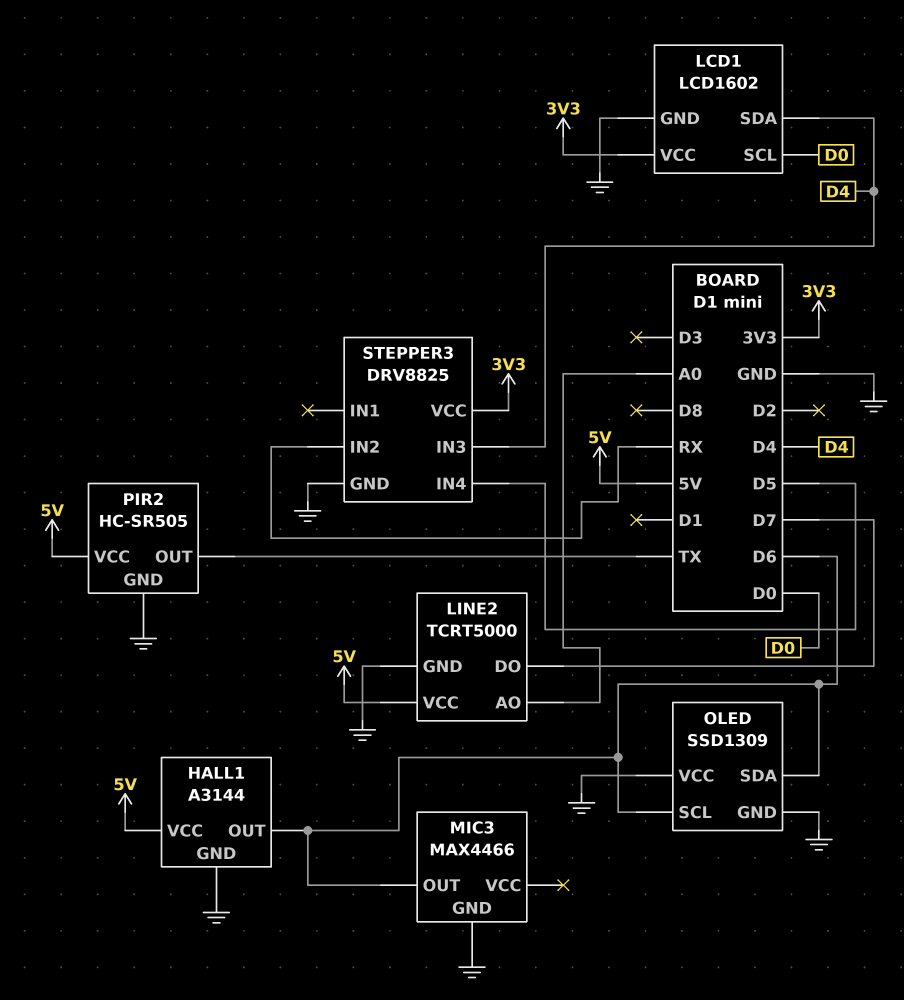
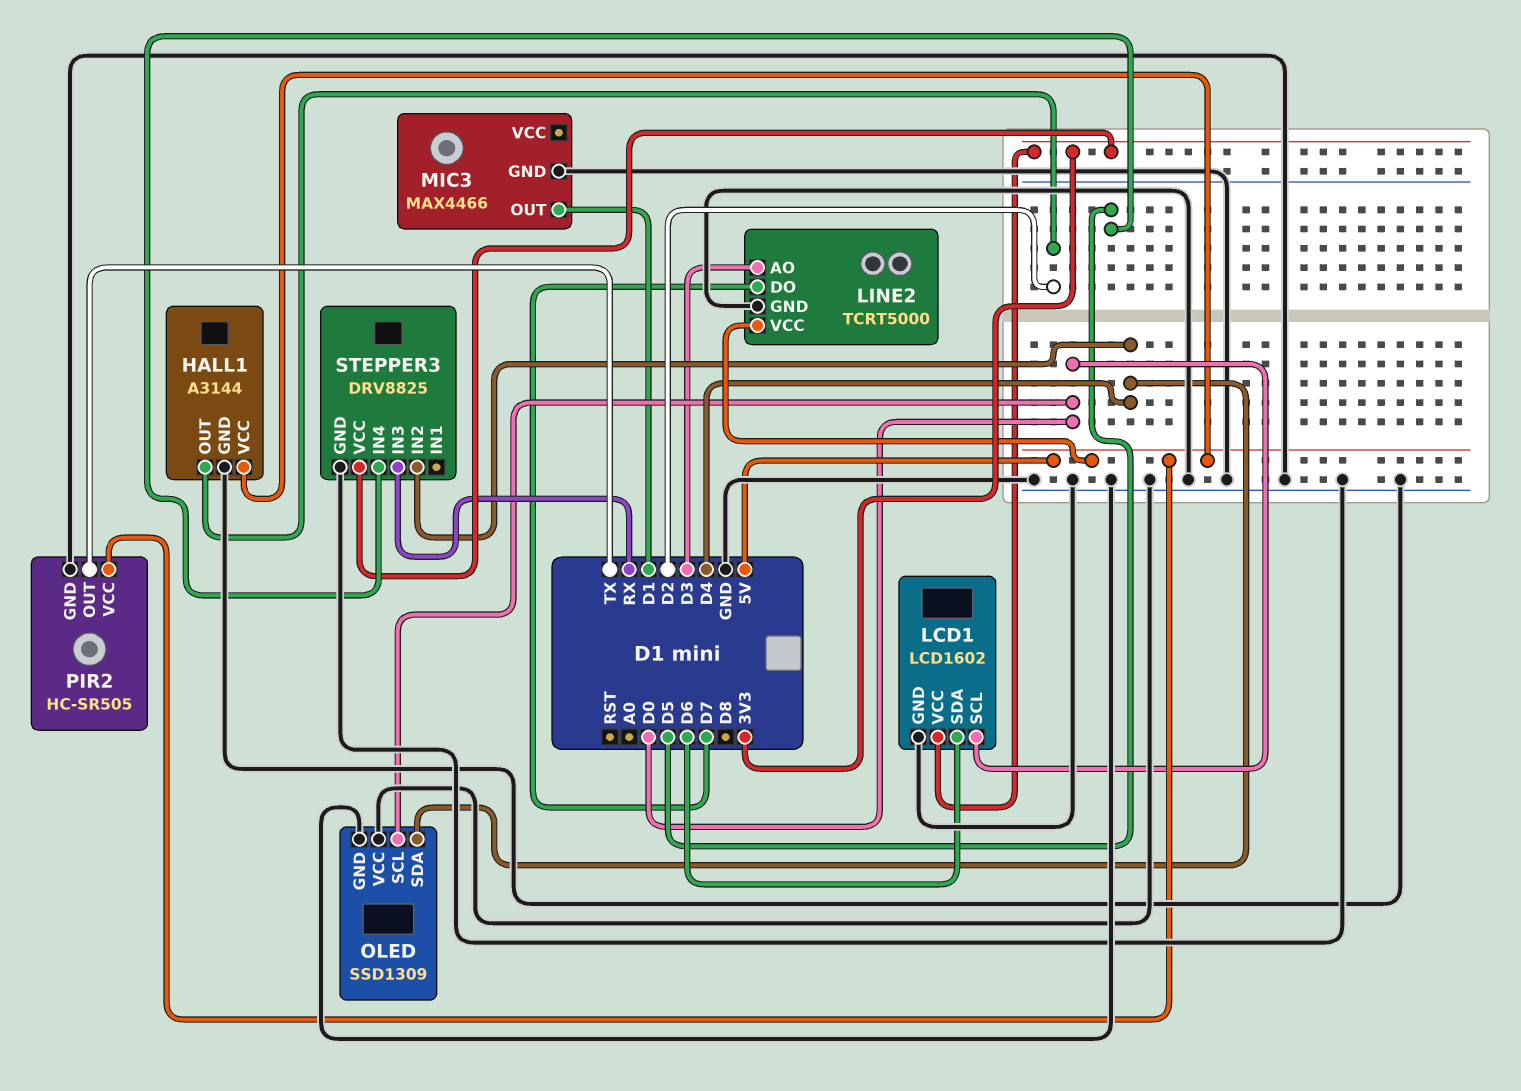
HALL1 pin OUT: D6 -> D2
LCD1 pin SDA: D4 -> D6
LINE2 pin AO: A0 -> D3
MIC3 pin OUT: D6 -> D1
OLED pin SCL: D6 -> D0
OLED pin SDA: D6 -> D4
STEPPER3 pin IN2: RX -> D4
STEPPER3 pin IN3: D4 -> RX

